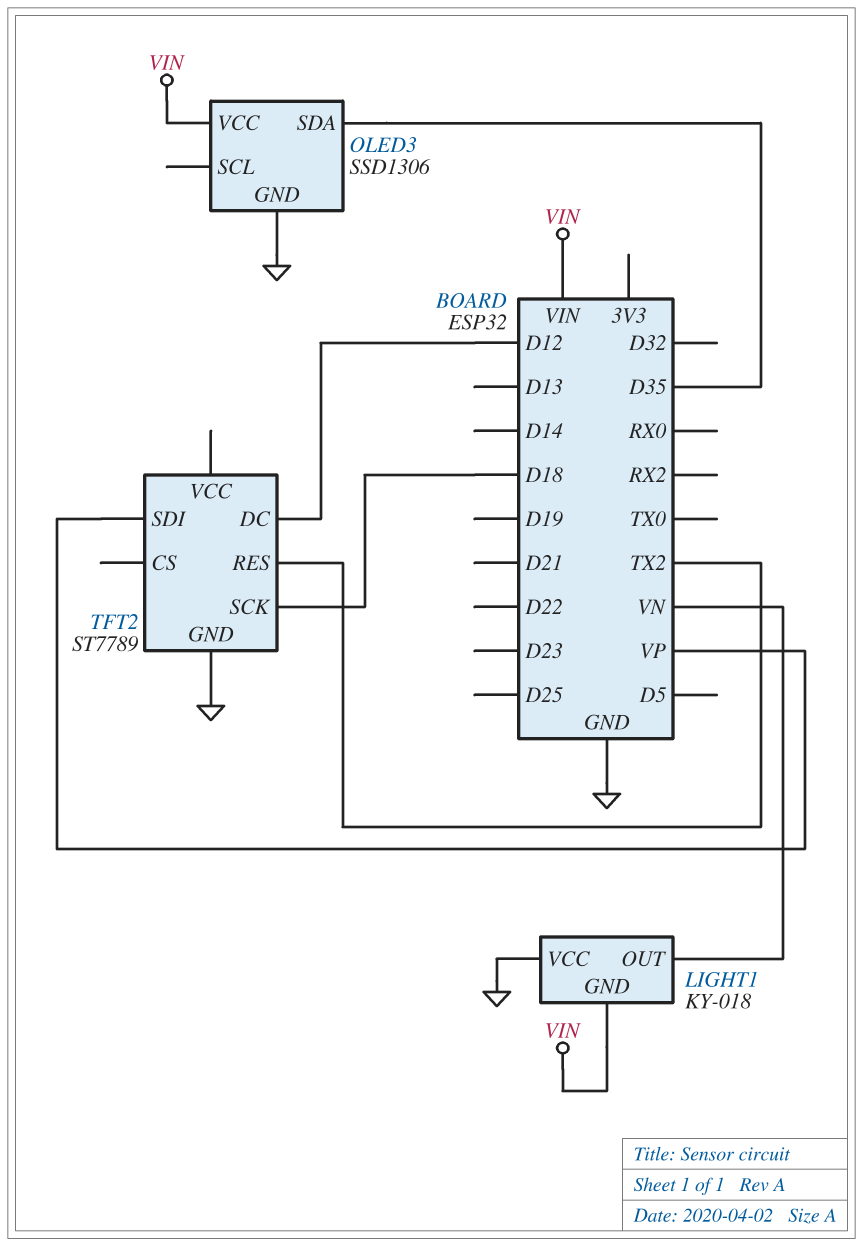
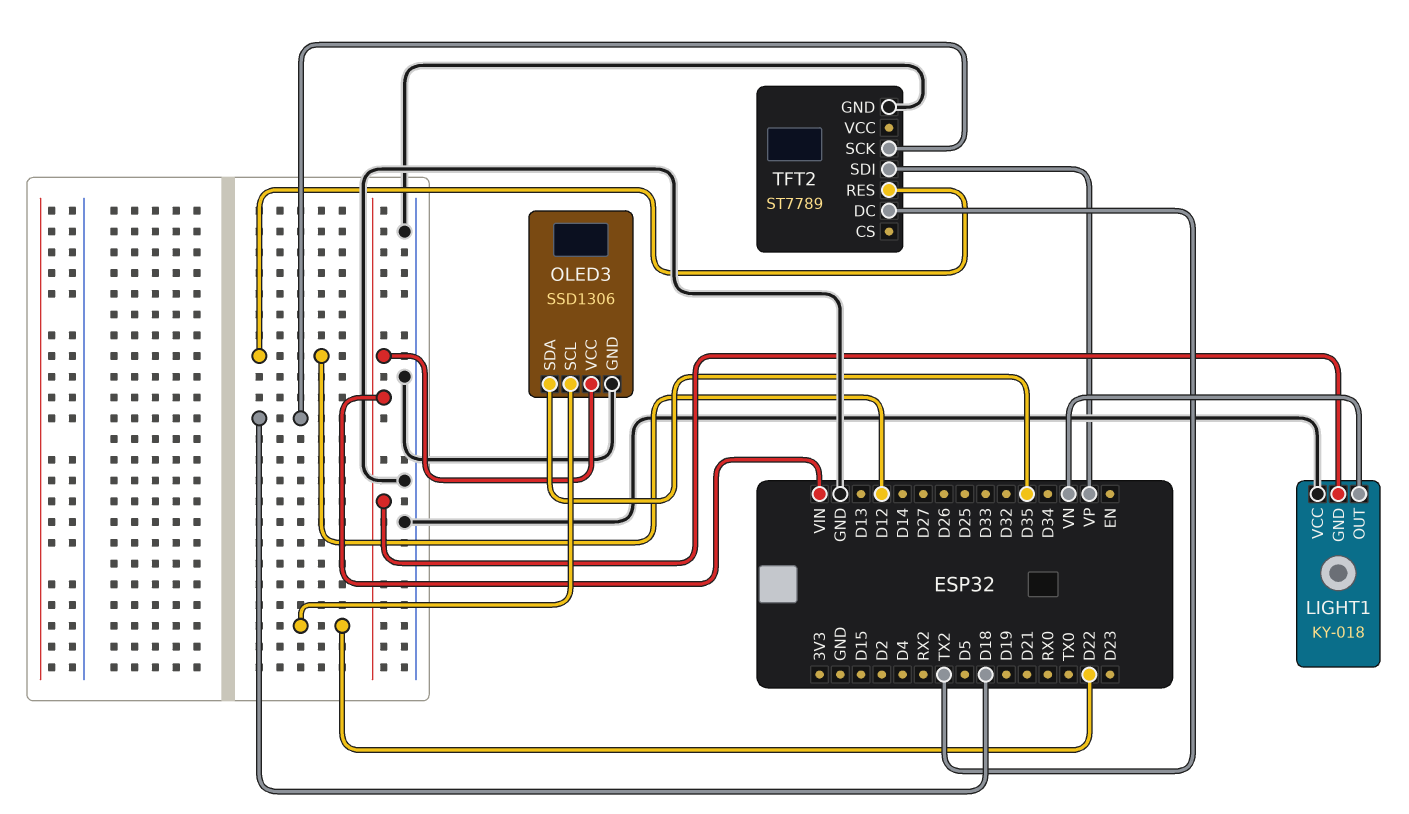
OLED3 pin SCL: none -> D22
TFT2 pin DC: D12 -> TX2
TFT2 pin RES: TX2 -> D12

